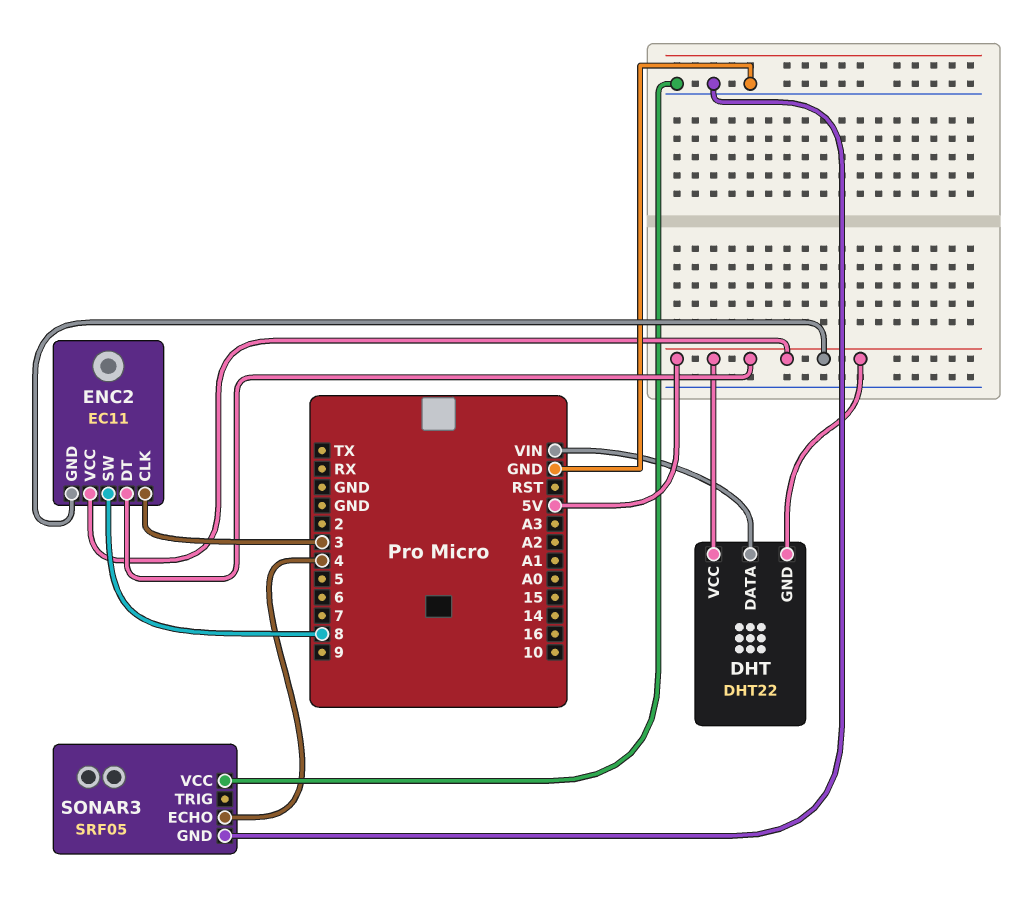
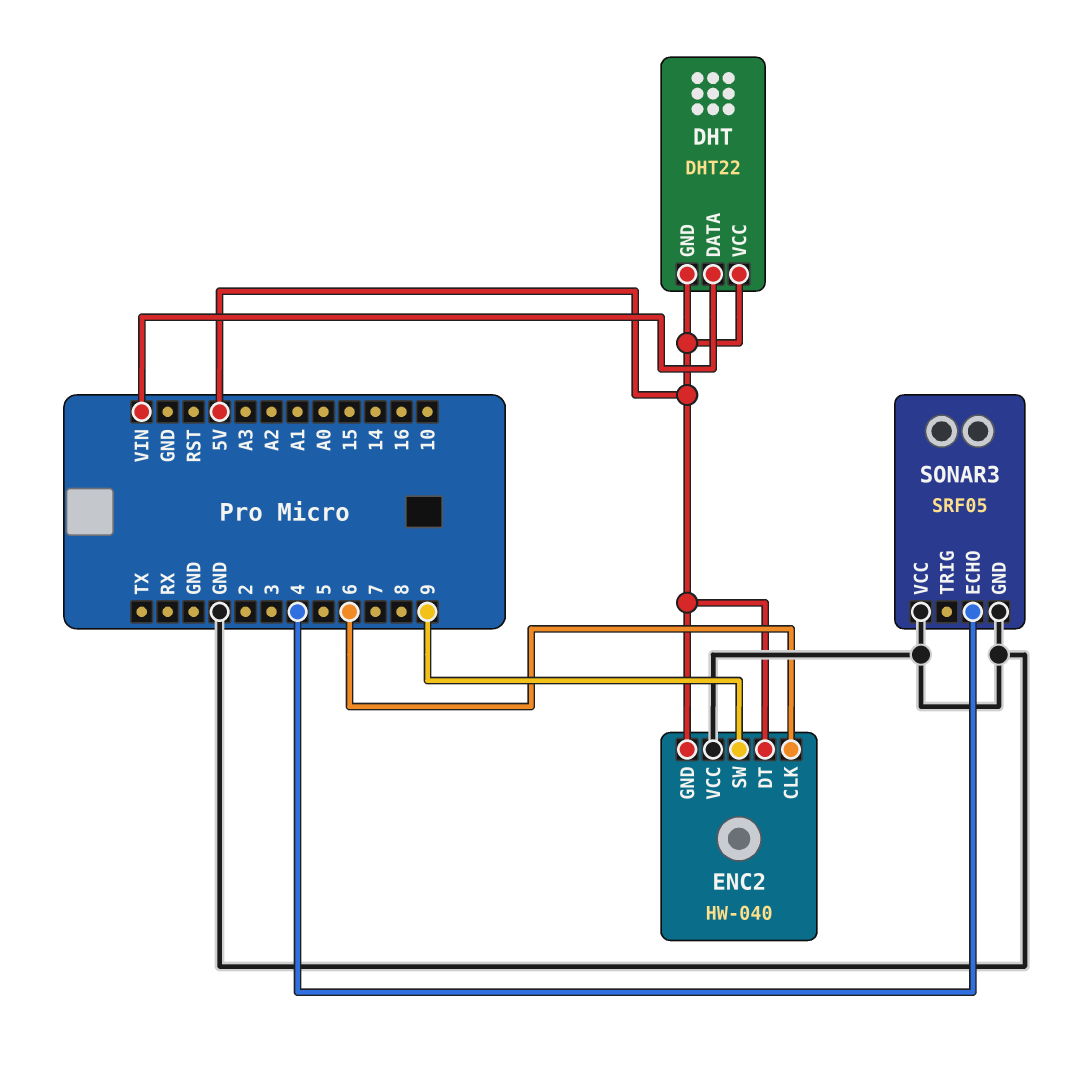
ENC2: EC11 -> HW-040
ENC2 pin CLK: 3 -> 6
ENC2 pin SW: 8 -> 9
ENC2 pin VCC: 5V -> GND

